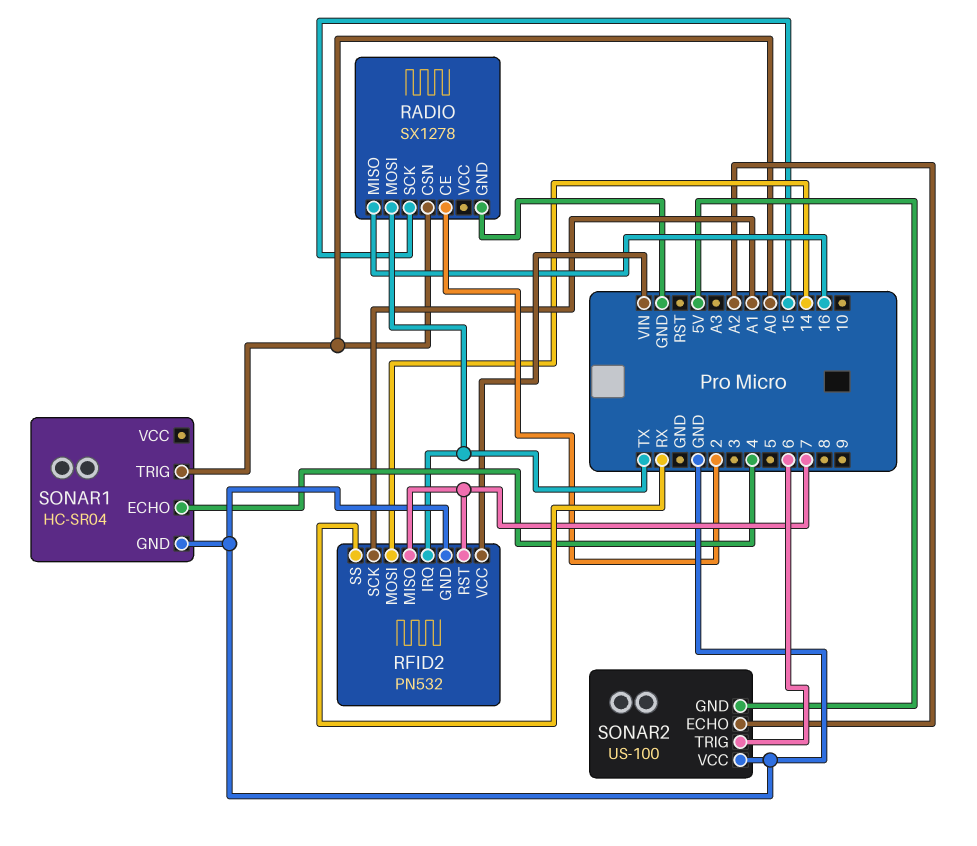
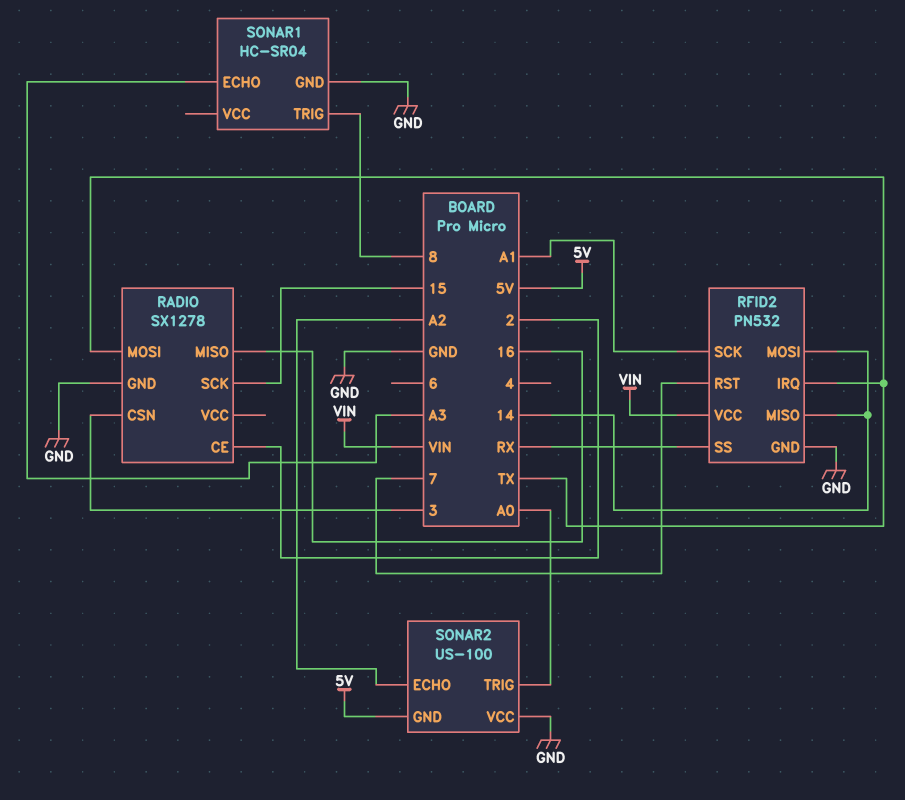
RADIO pin CSN: A0 -> 3
RFID2 pin MISO: 7 -> 14
SONAR1 pin ECHO: 4 -> A3
SONAR1 pin TRIG: A0 -> 8
SONAR2 pin TRIG: 6 -> A0

